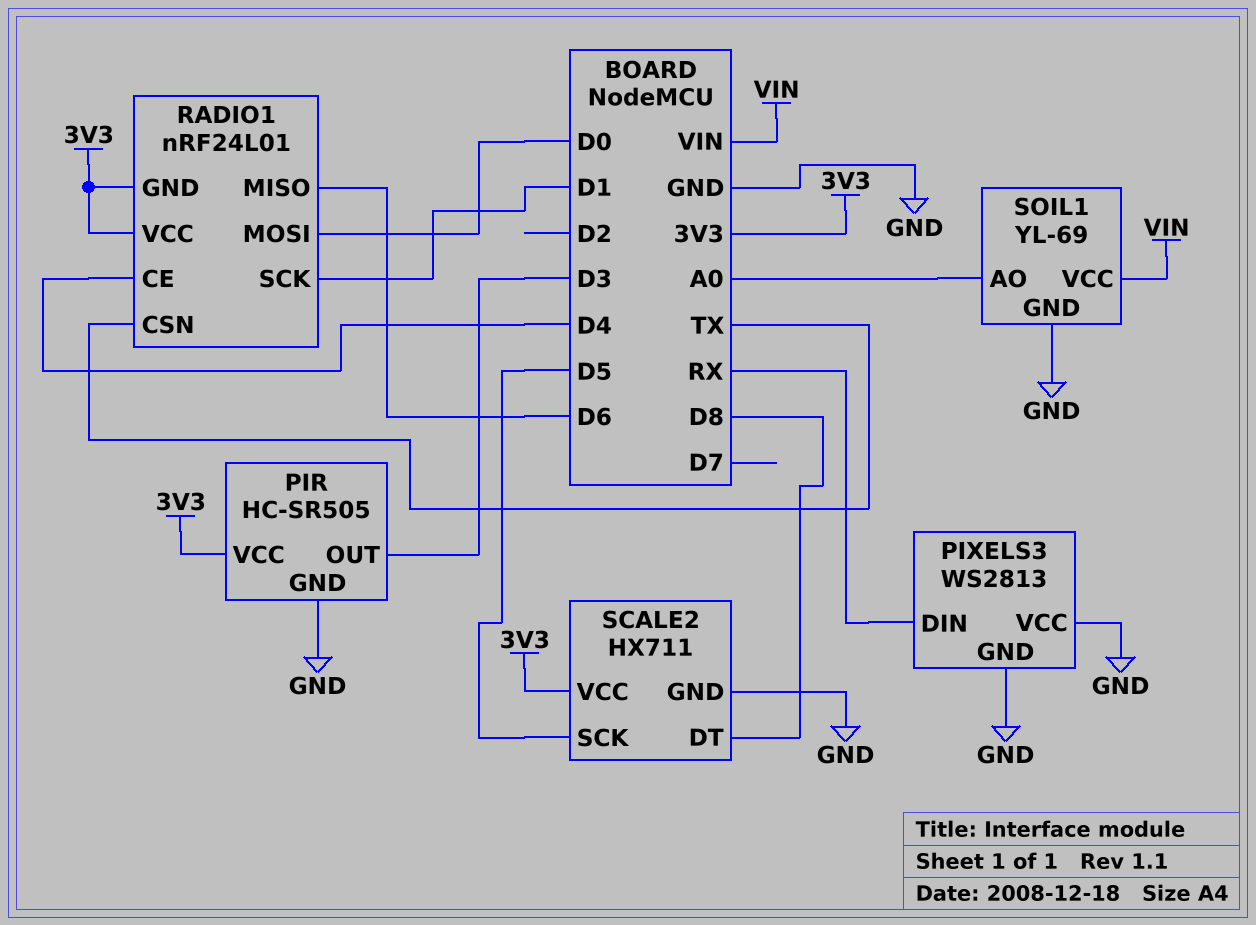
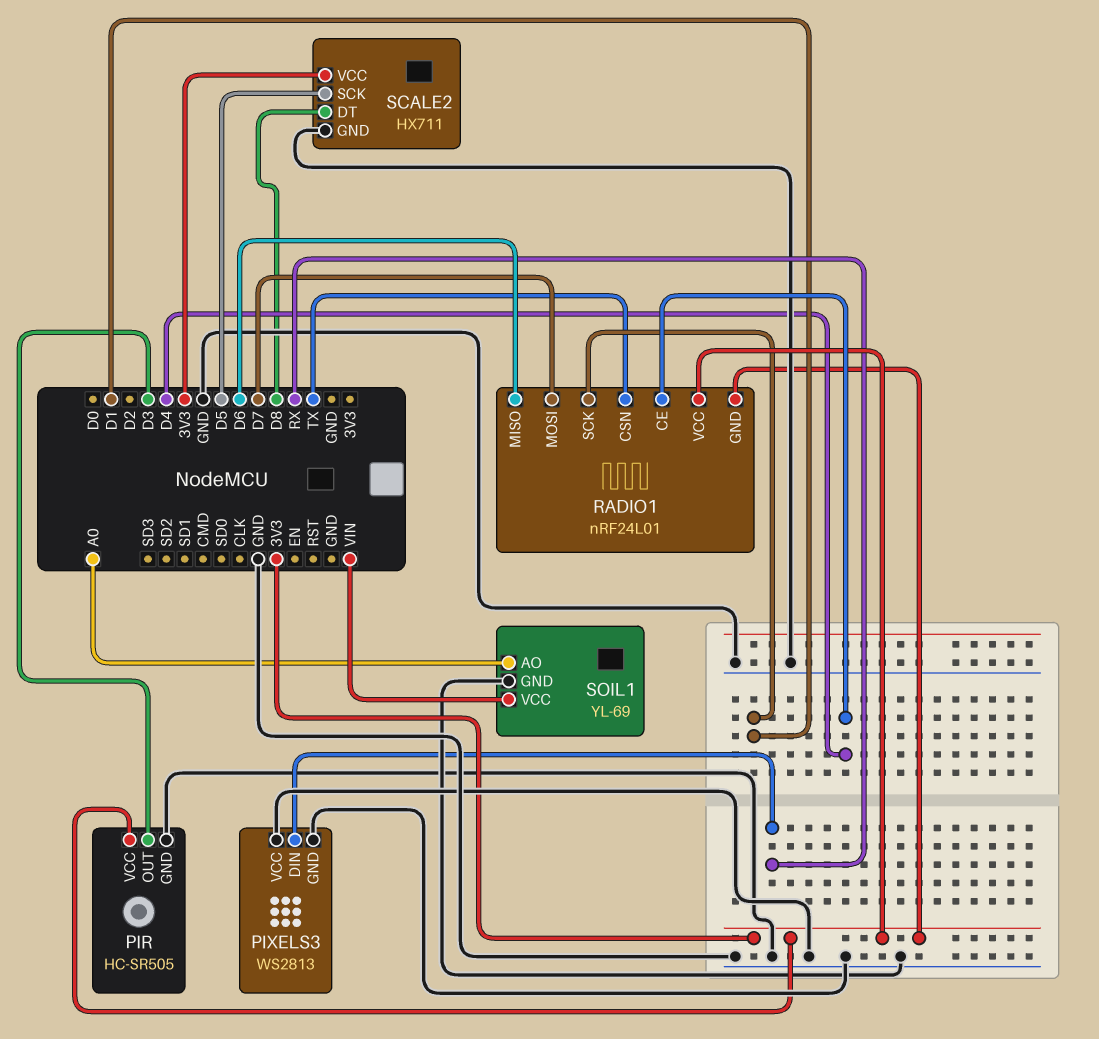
RADIO1 pin MOSI: D0 -> D7

